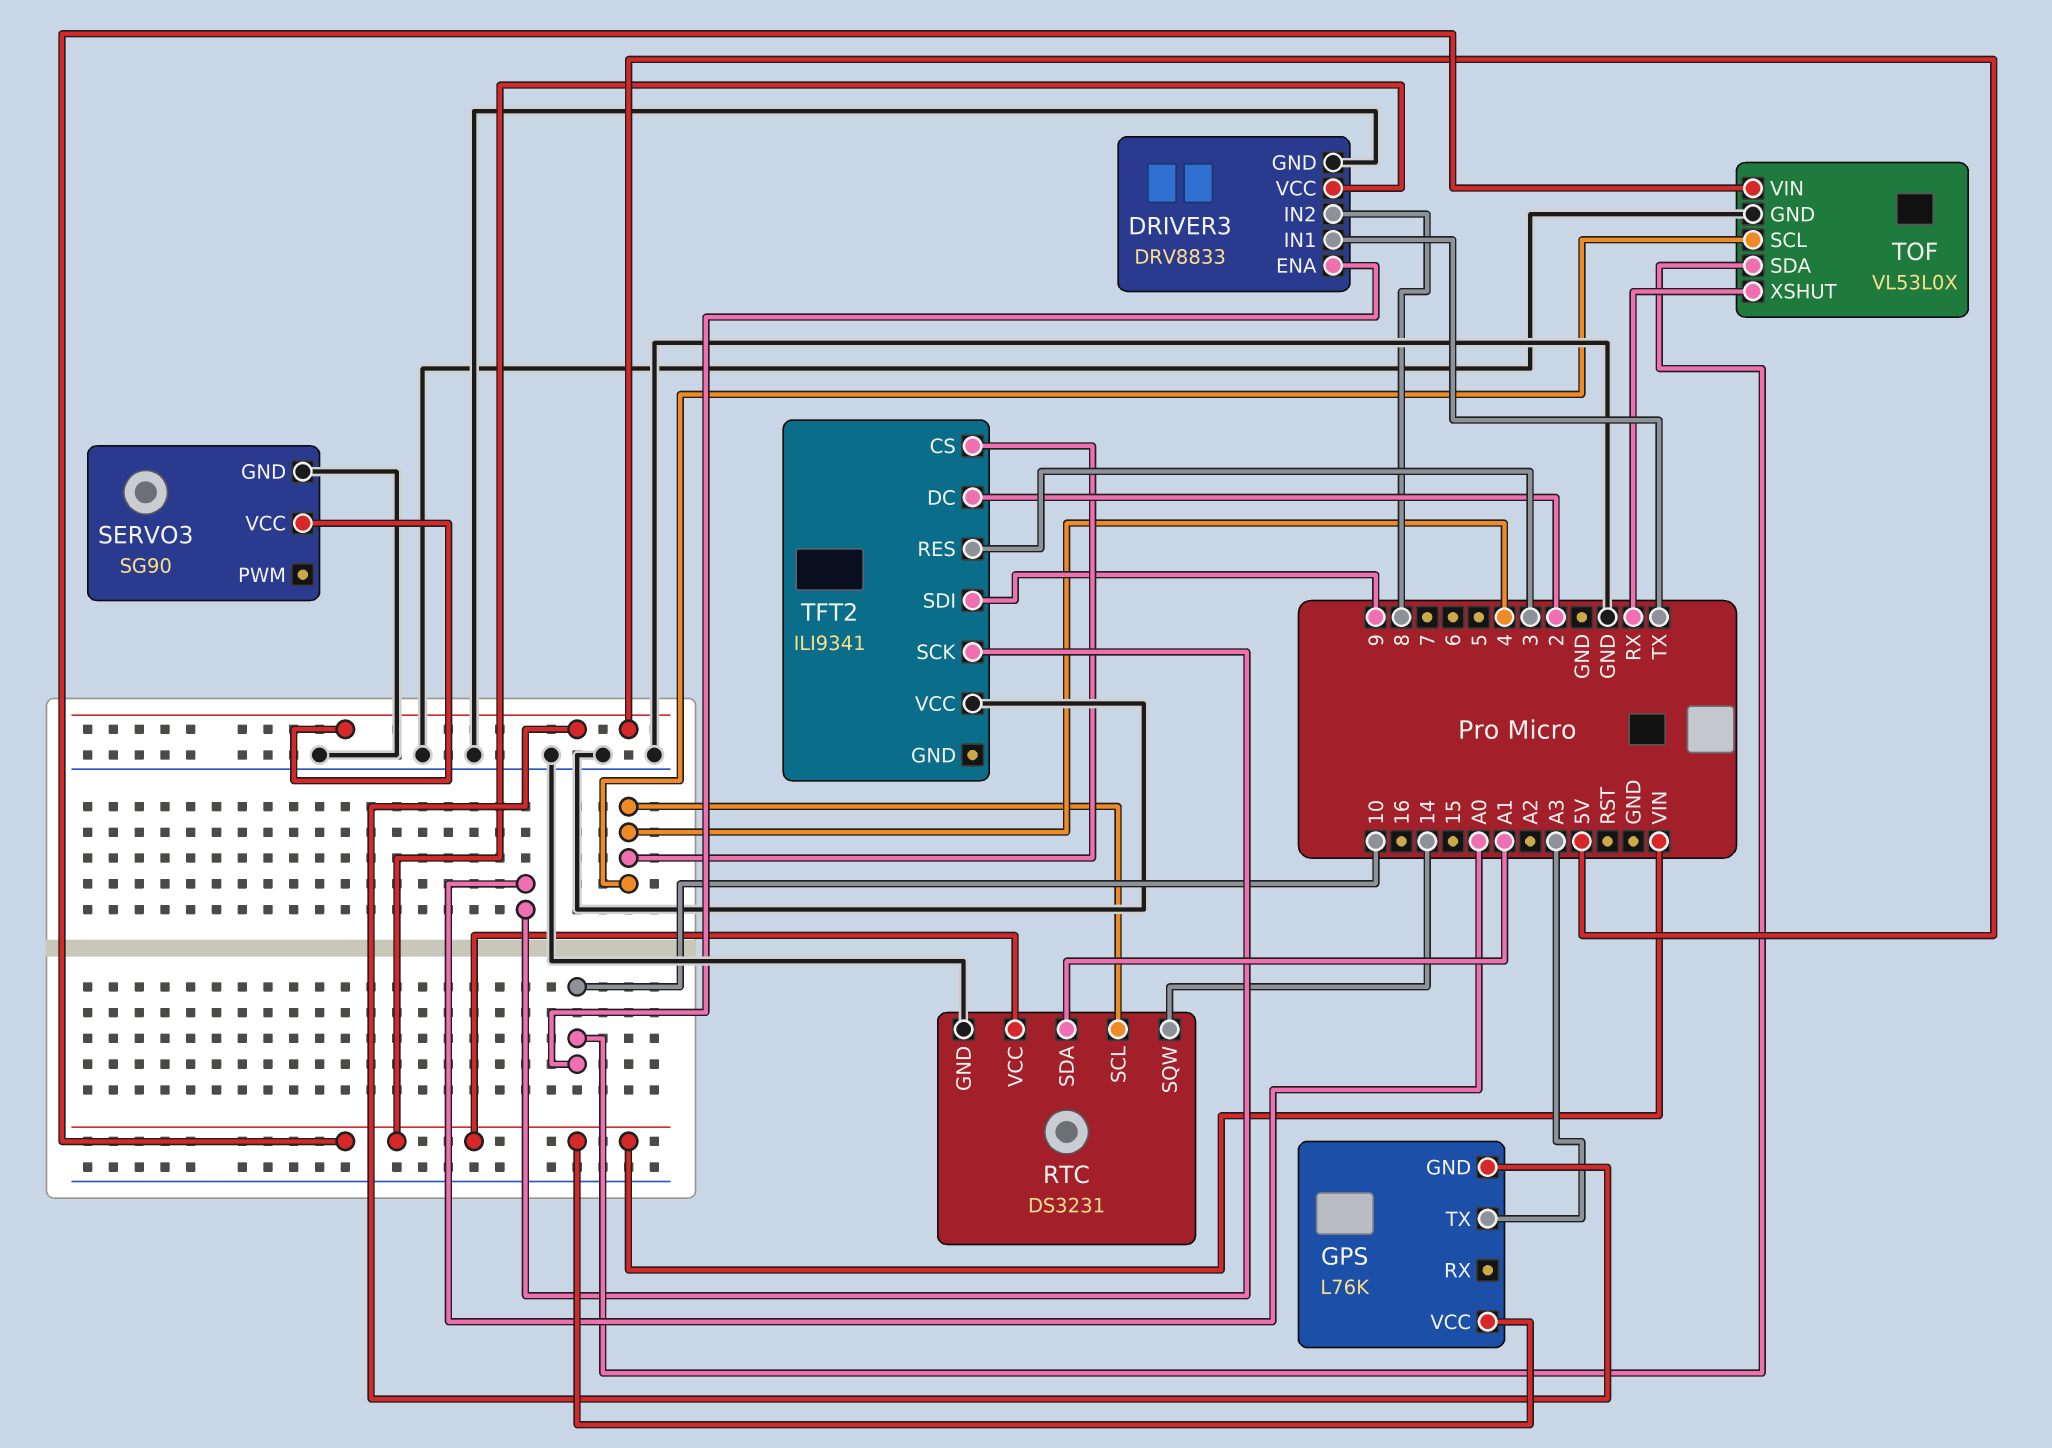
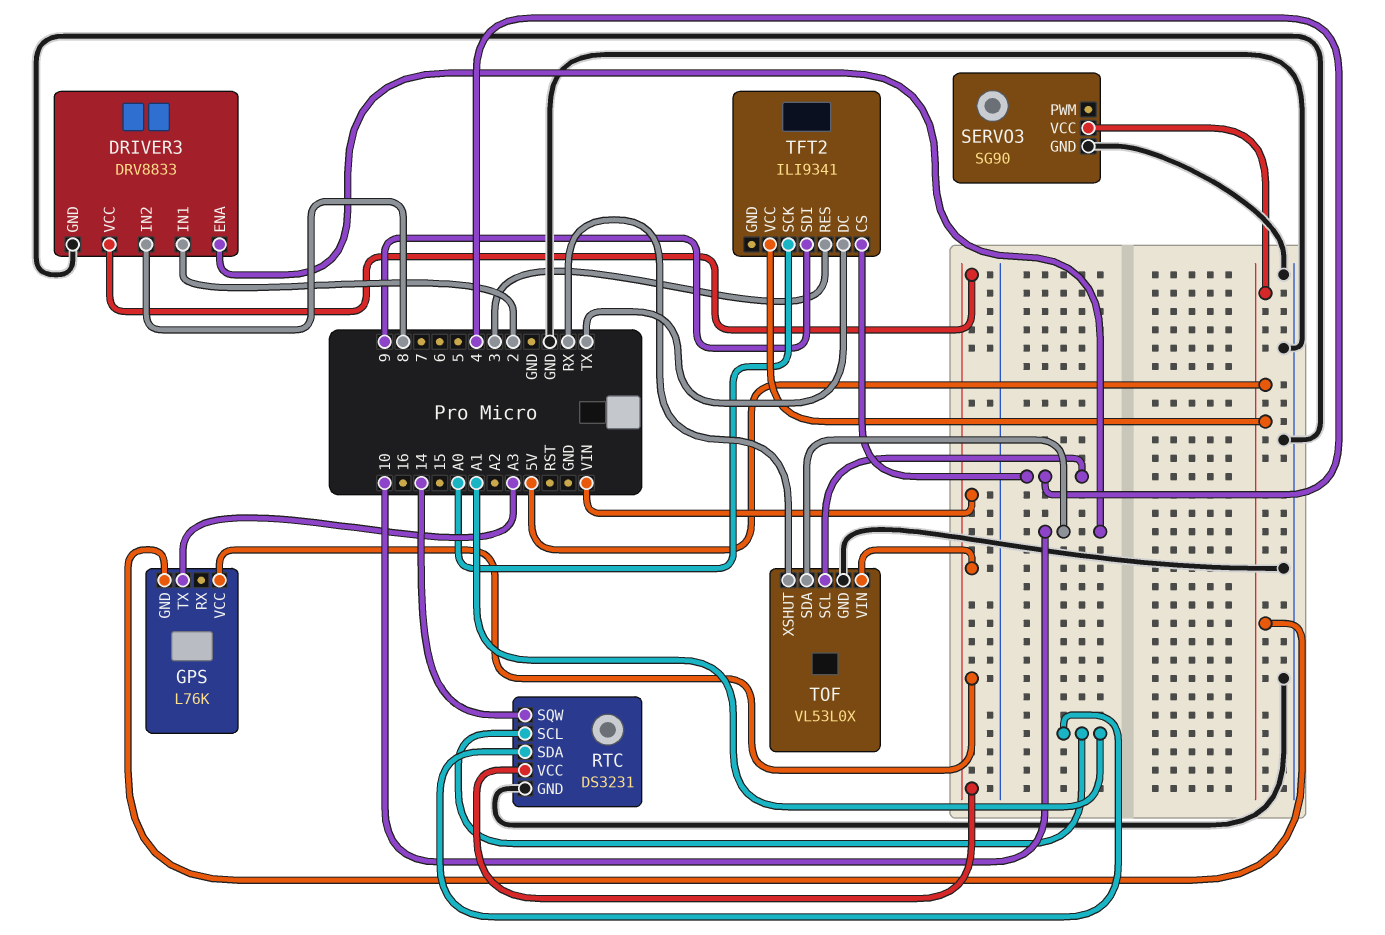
DRIVER3 pin IN1: TX -> 2
RTC pin SCL: 4 -> A1
TFT2 pin DC: 2 -> TX
TFT2 pin VCC: GND -> 5V

